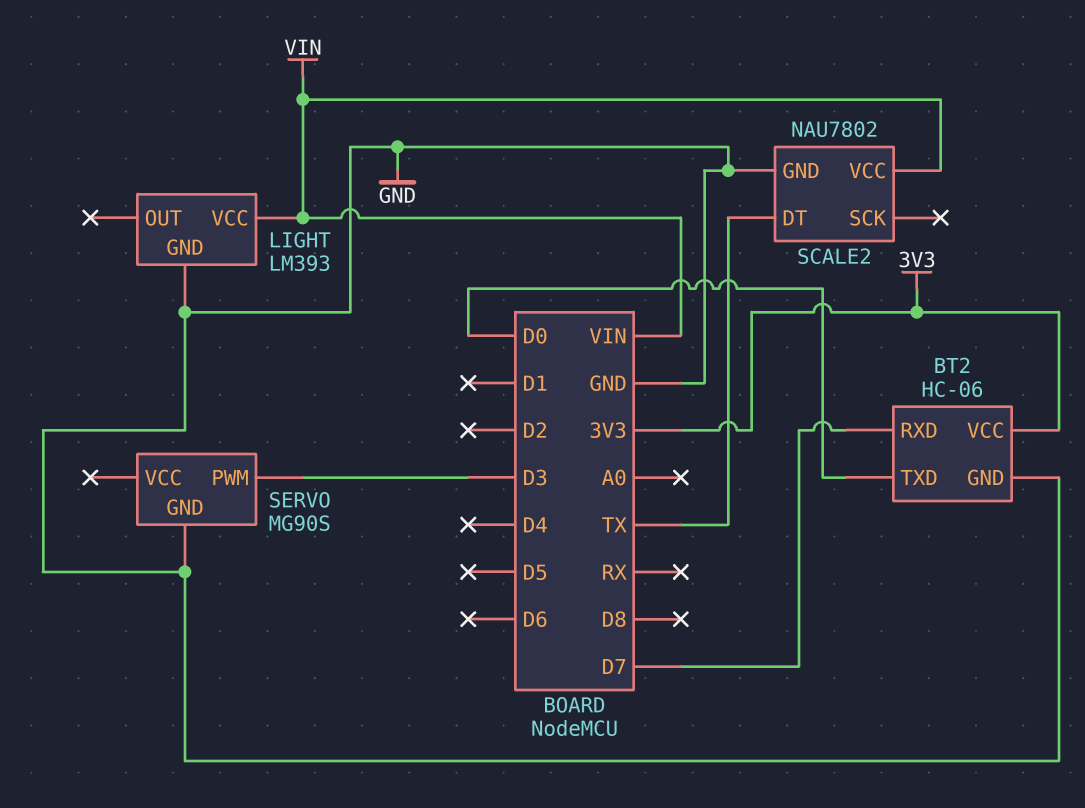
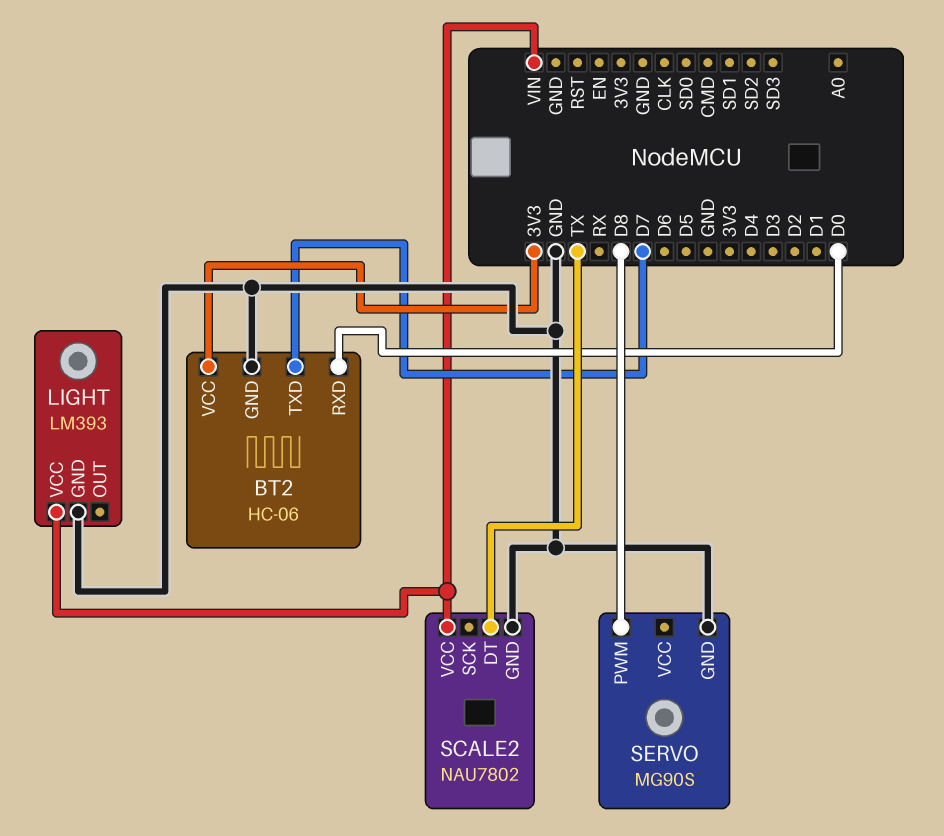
BT2 pin RXD: D7 -> D0
BT2 pin TXD: D0 -> D7
SERVO pin PWM: D3 -> D8

